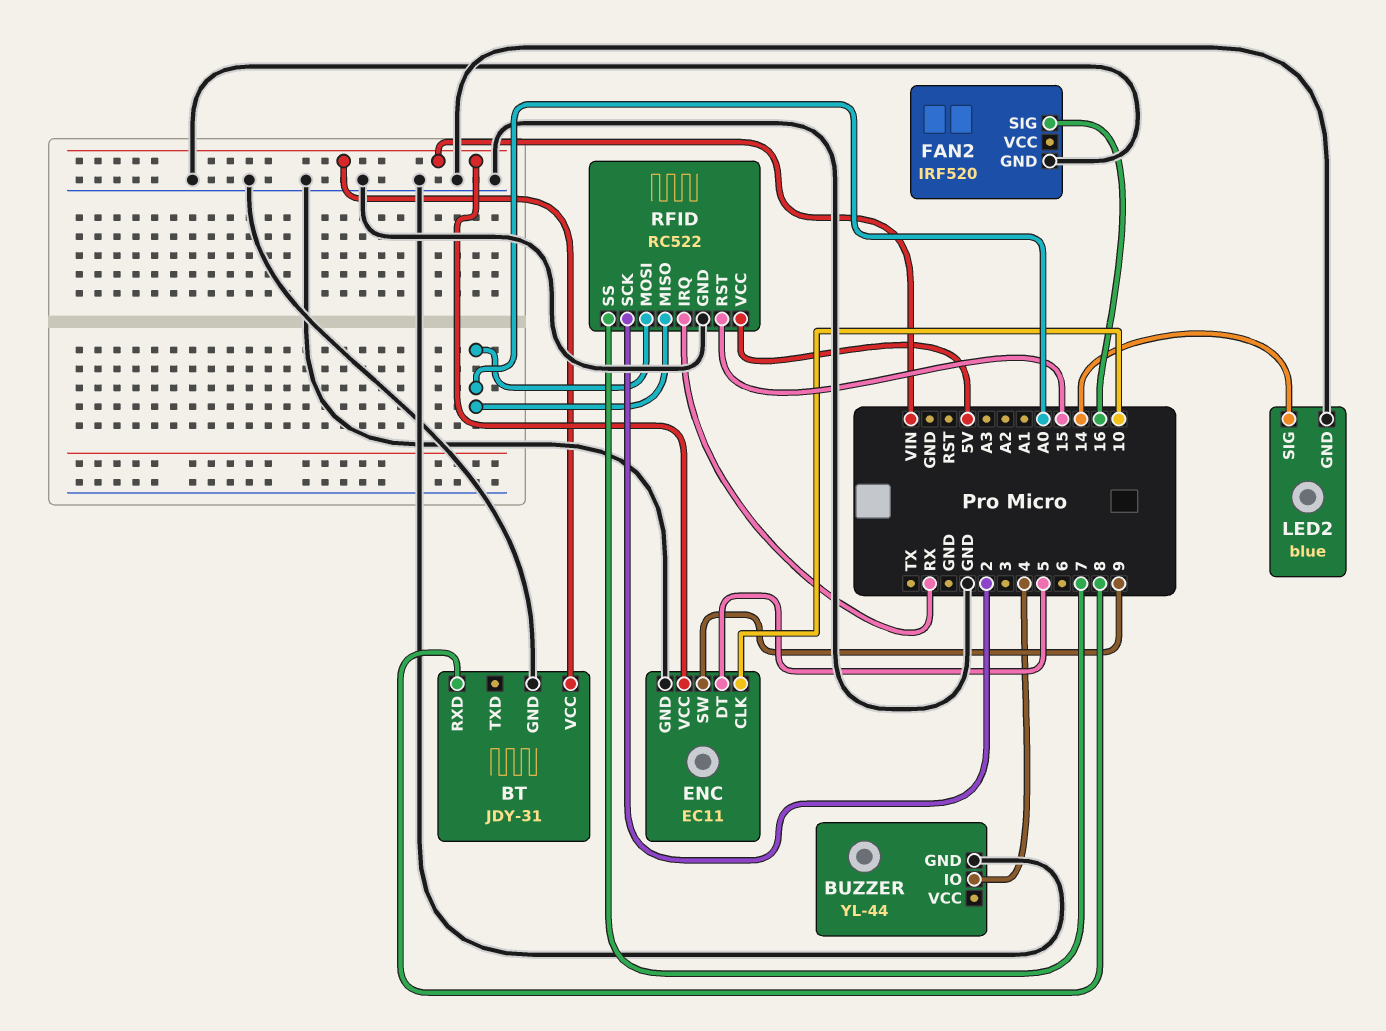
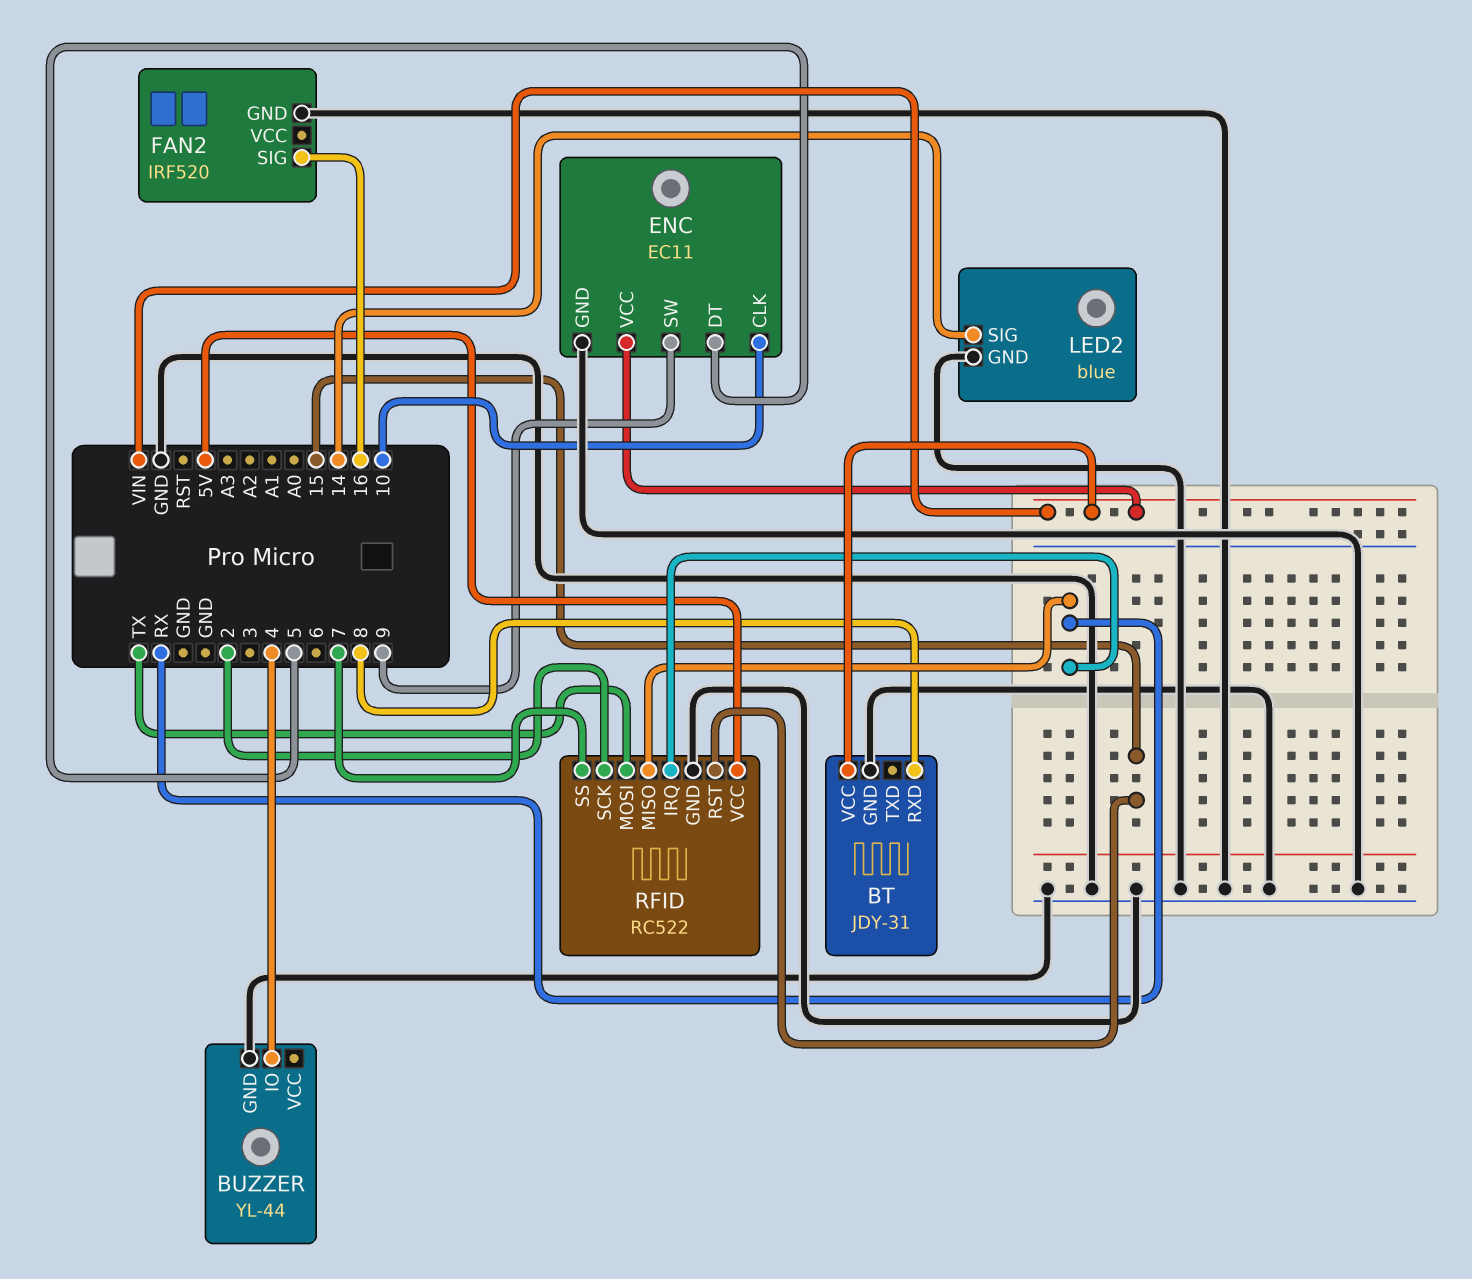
RFID pin MISO: A0 -> RX
RFID pin MOSI: A0 -> TX

